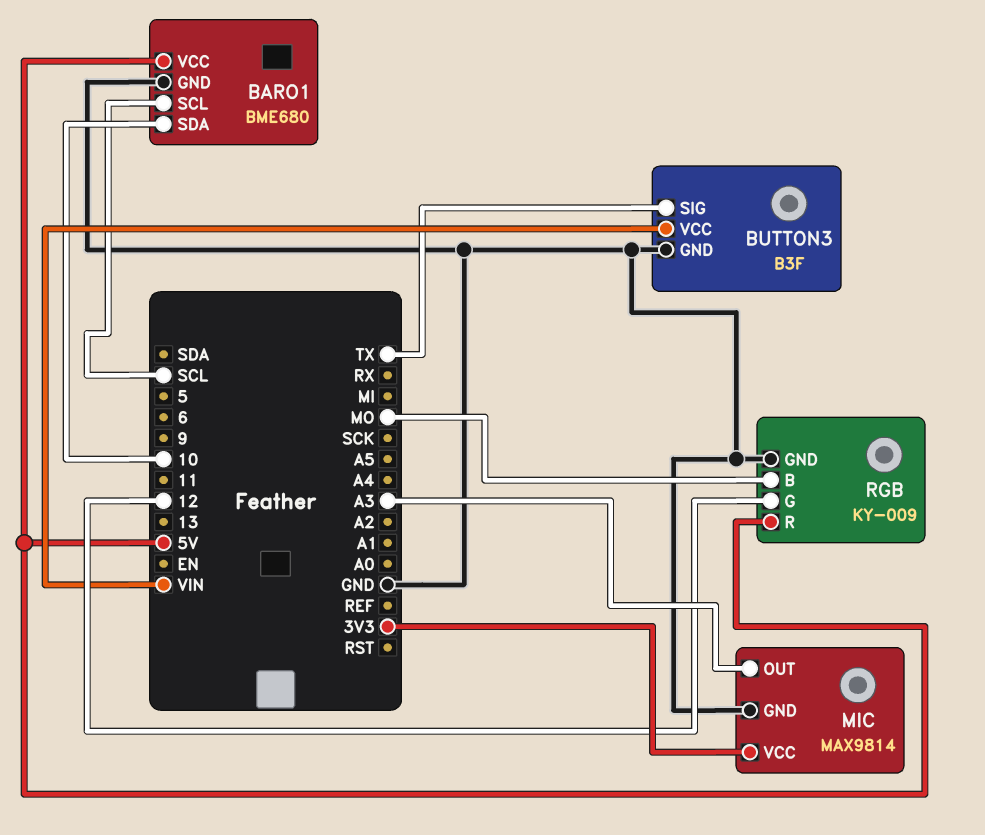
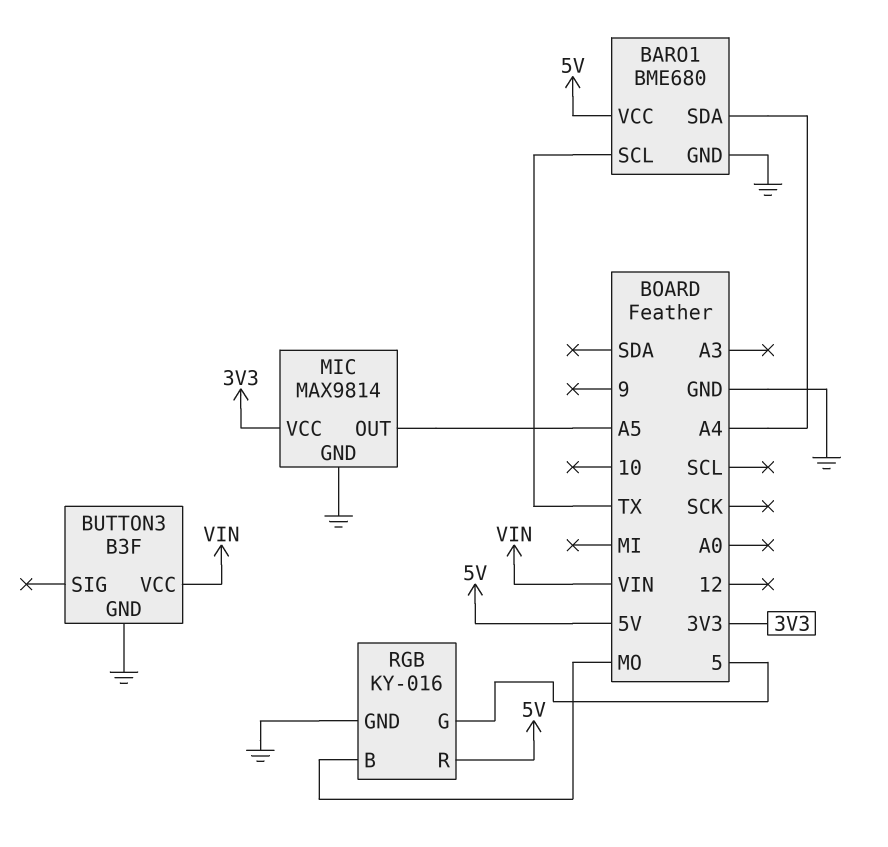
BARO1 pin SCL: SCL -> TX
BARO1 pin SDA: 10 -> A4
BUTTON3 pin SIG: TX -> none
MIC pin OUT: A3 -> A5
RGB: KY-009 -> KY-016
RGB pin G: 12 -> 5

